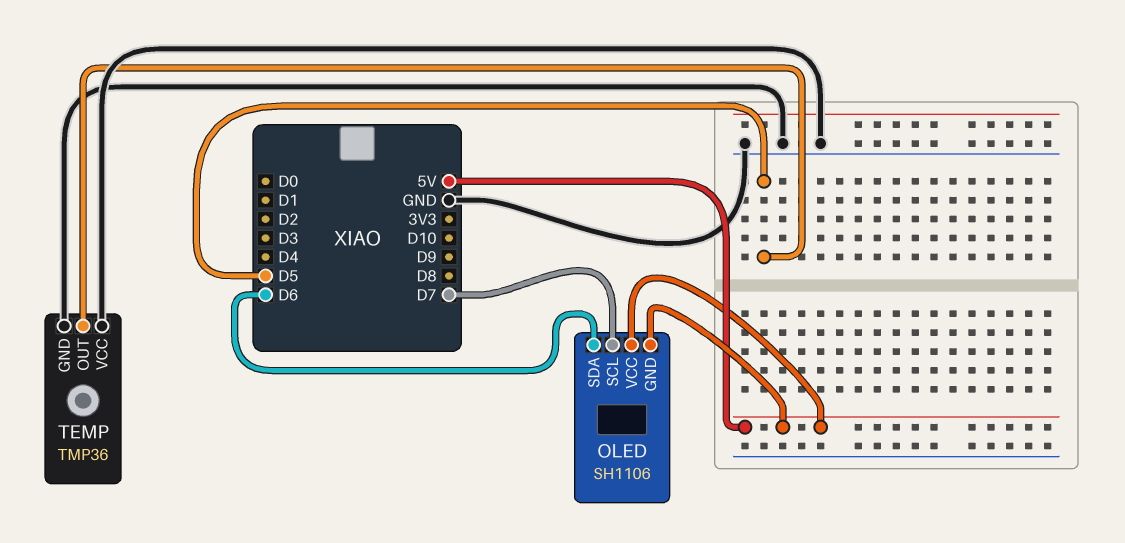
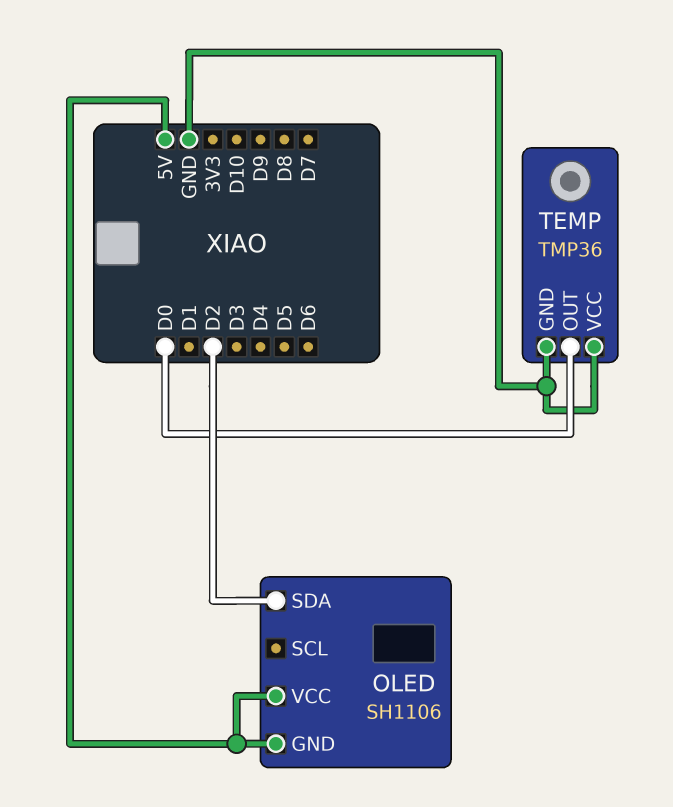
OLED pin SCL: D7 -> none
OLED pin SDA: D6 -> D2
TEMP pin OUT: D5 -> D0

